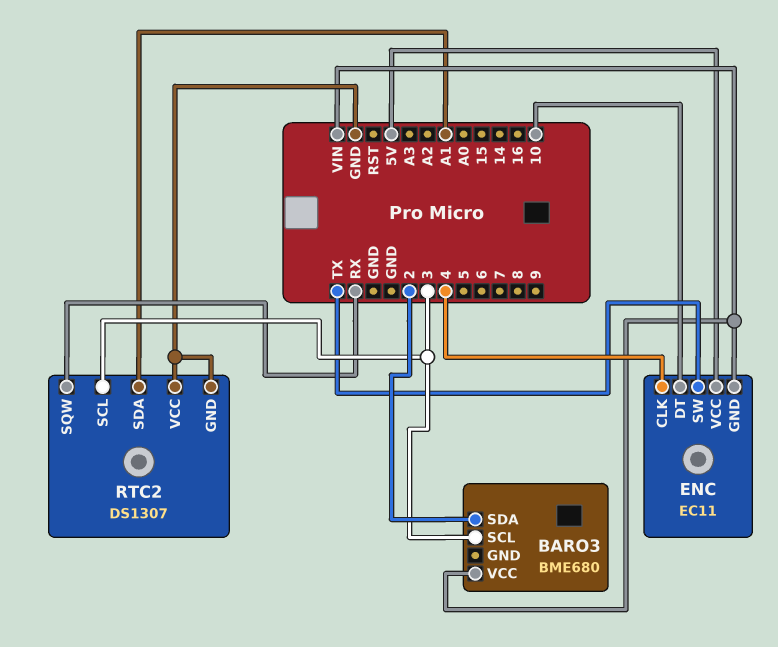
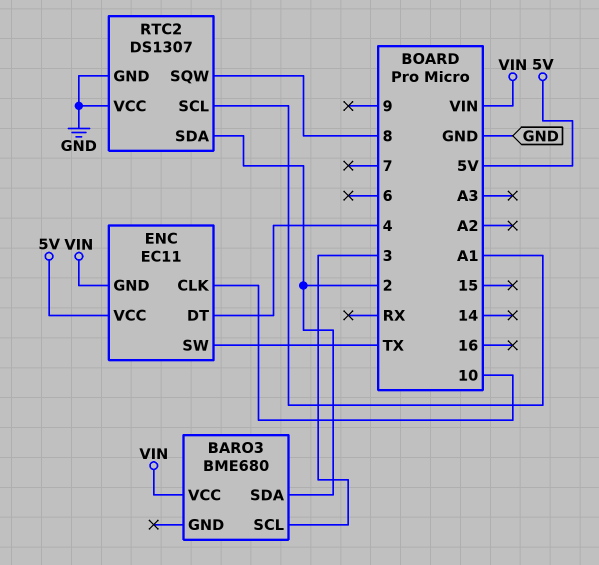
ENC pin CLK: 4 -> 10
ENC pin DT: 10 -> 4
RTC2 pin SCL: 3 -> A1
RTC2 pin SDA: A1 -> 2
RTC2 pin SQW: RX -> 8

